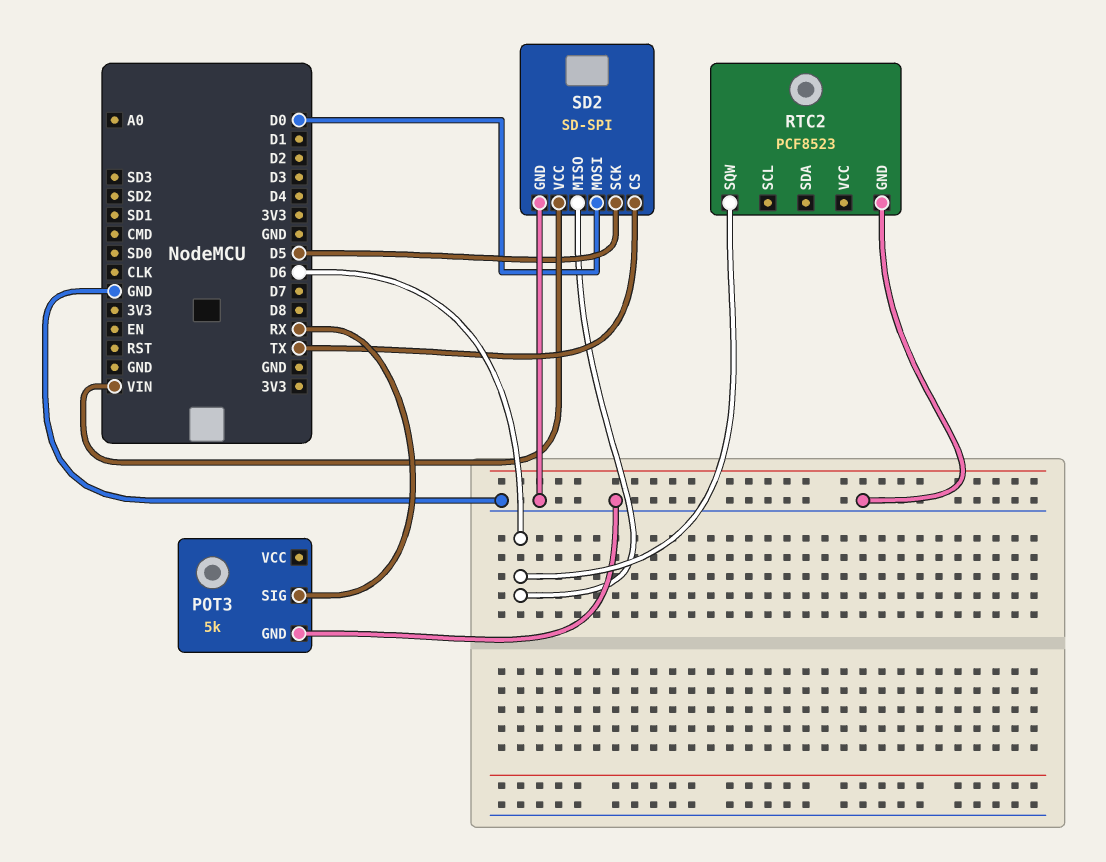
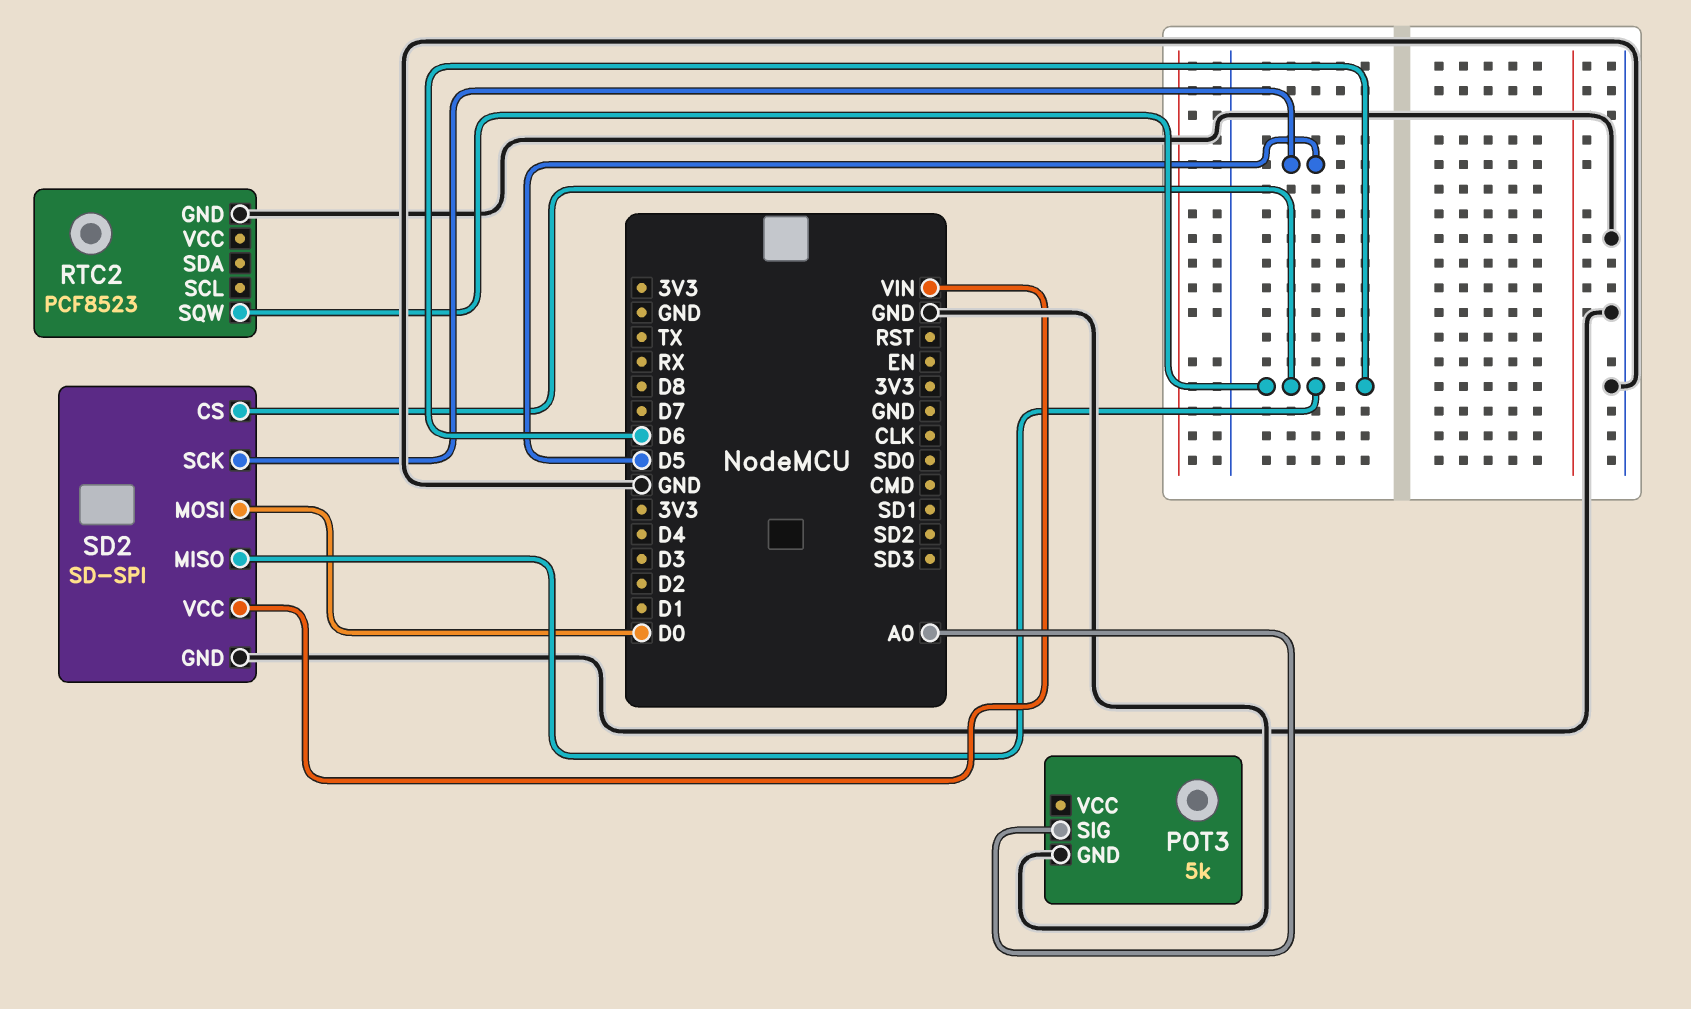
POT3 pin SIG: RX -> A0
SD2 pin CS: TX -> D6

